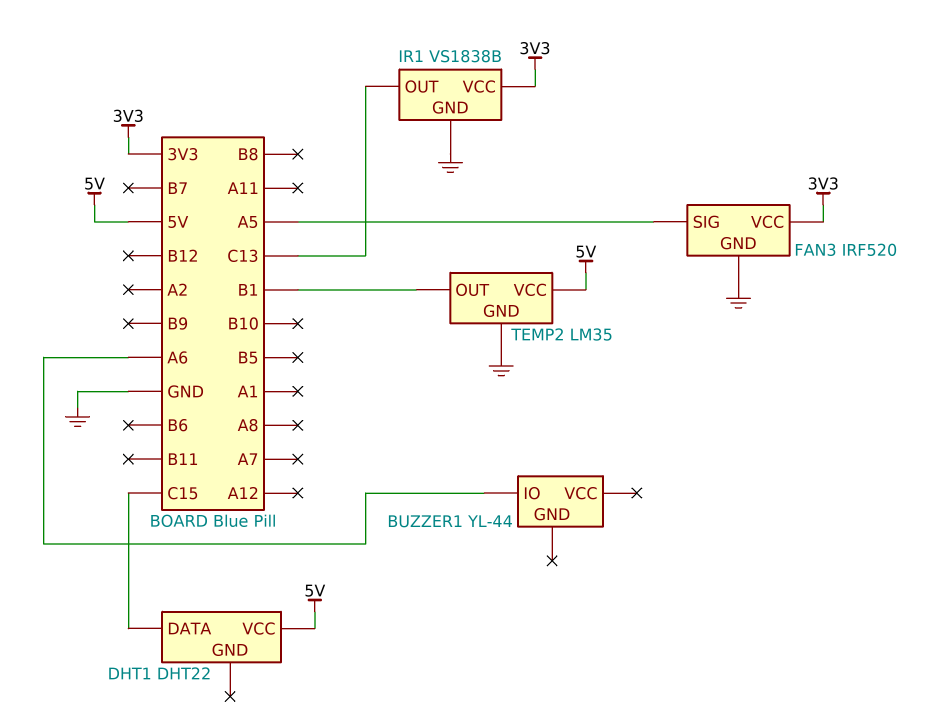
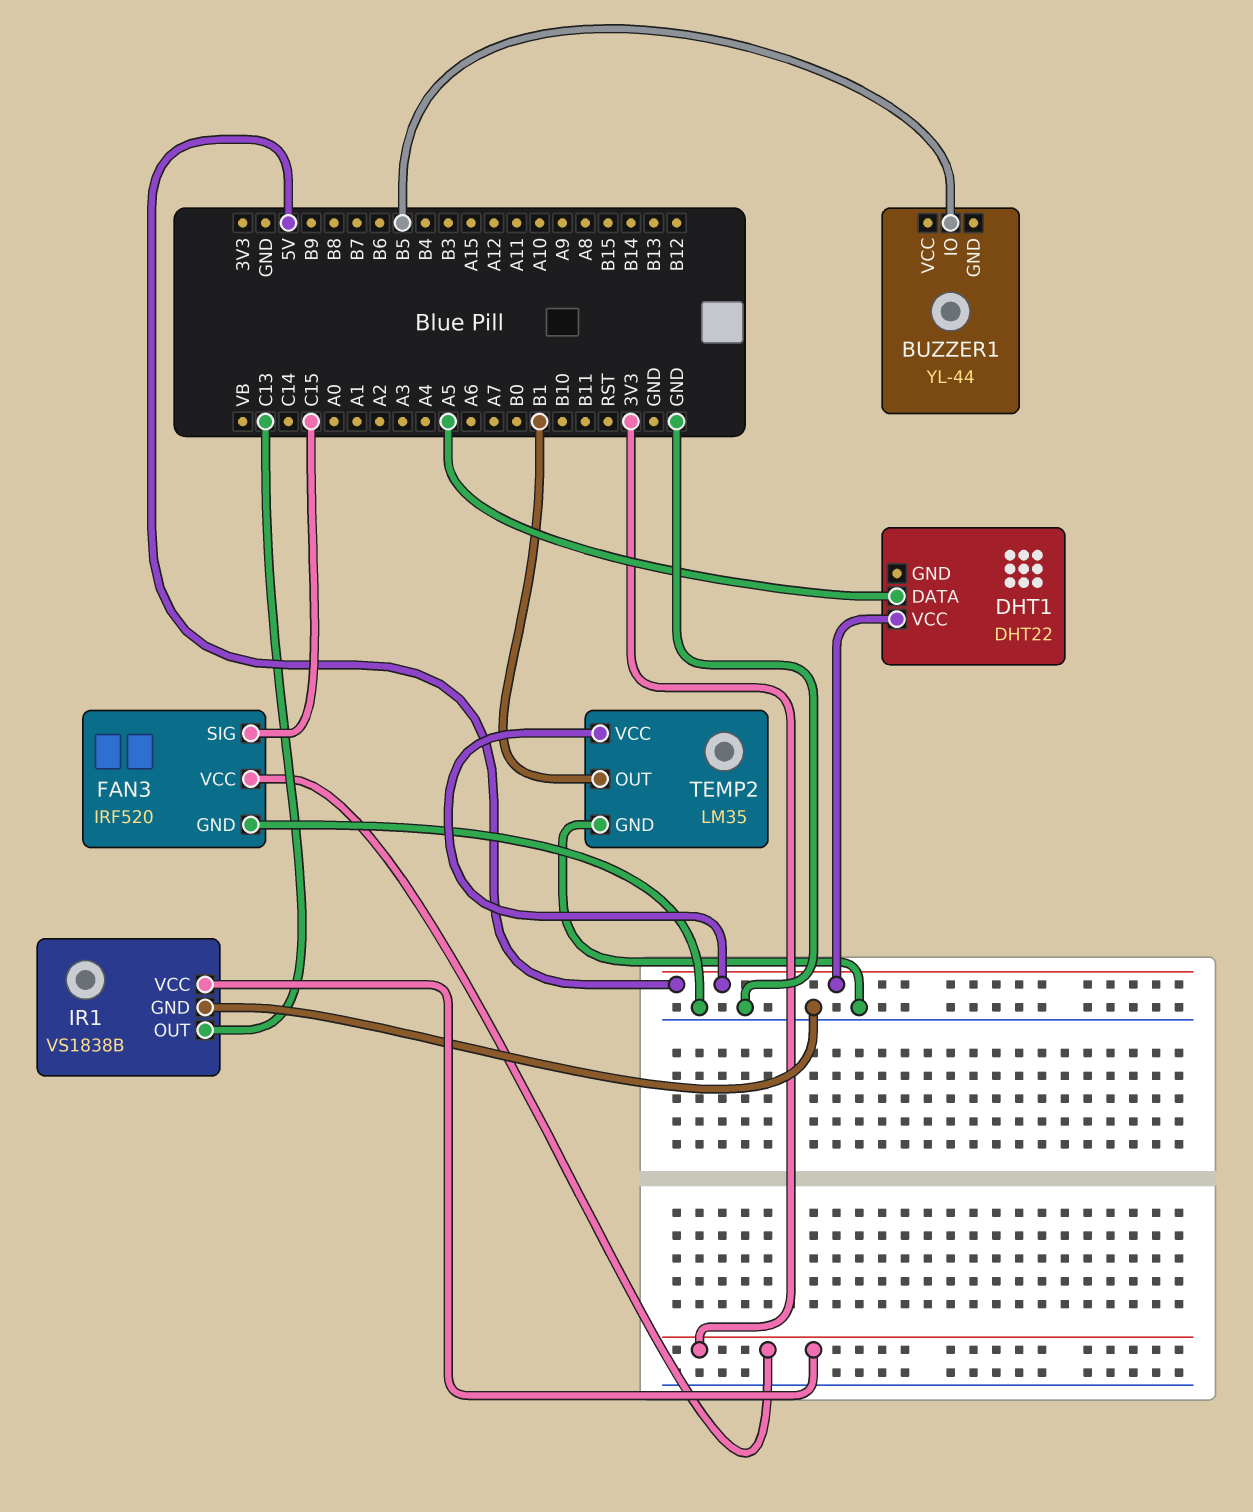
BUZZER1 pin IO: A6 -> B5
DHT1 pin DATA: C15 -> A5
FAN3 pin SIG: A5 -> C15

